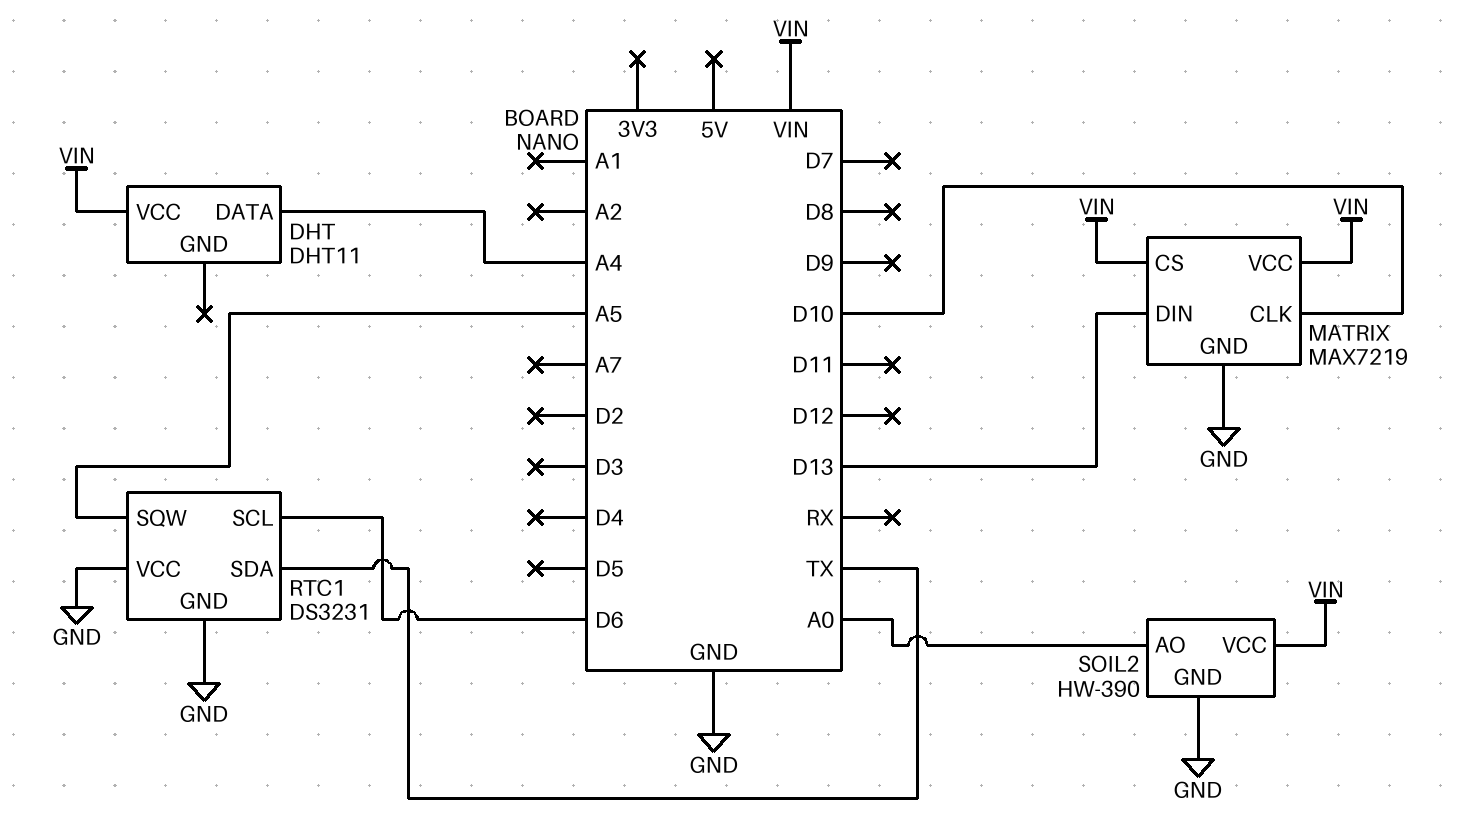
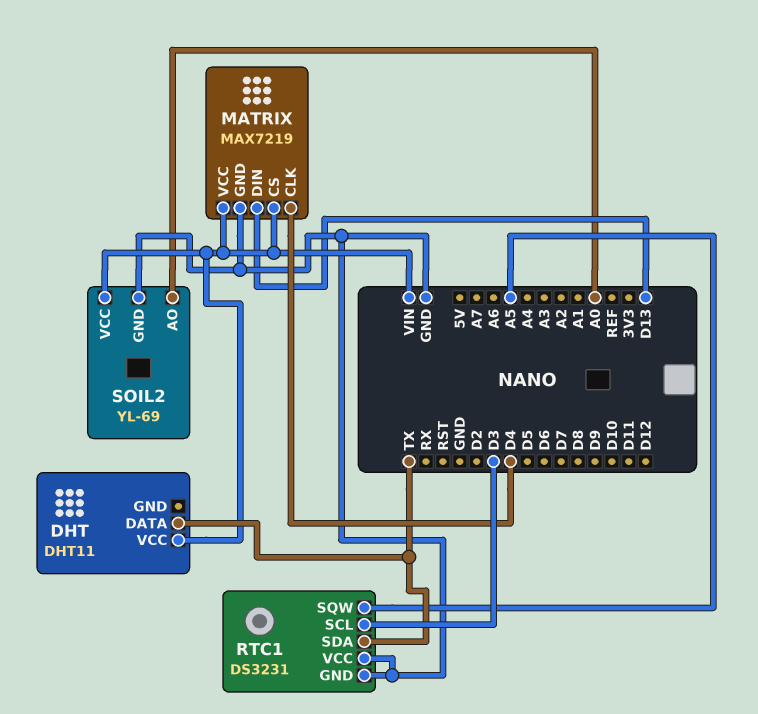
DHT pin DATA: A4 -> TX
MATRIX pin CLK: D10 -> D4
RTC1 pin SCL: D6 -> D3
SOIL2: HW-390 -> YL-69

